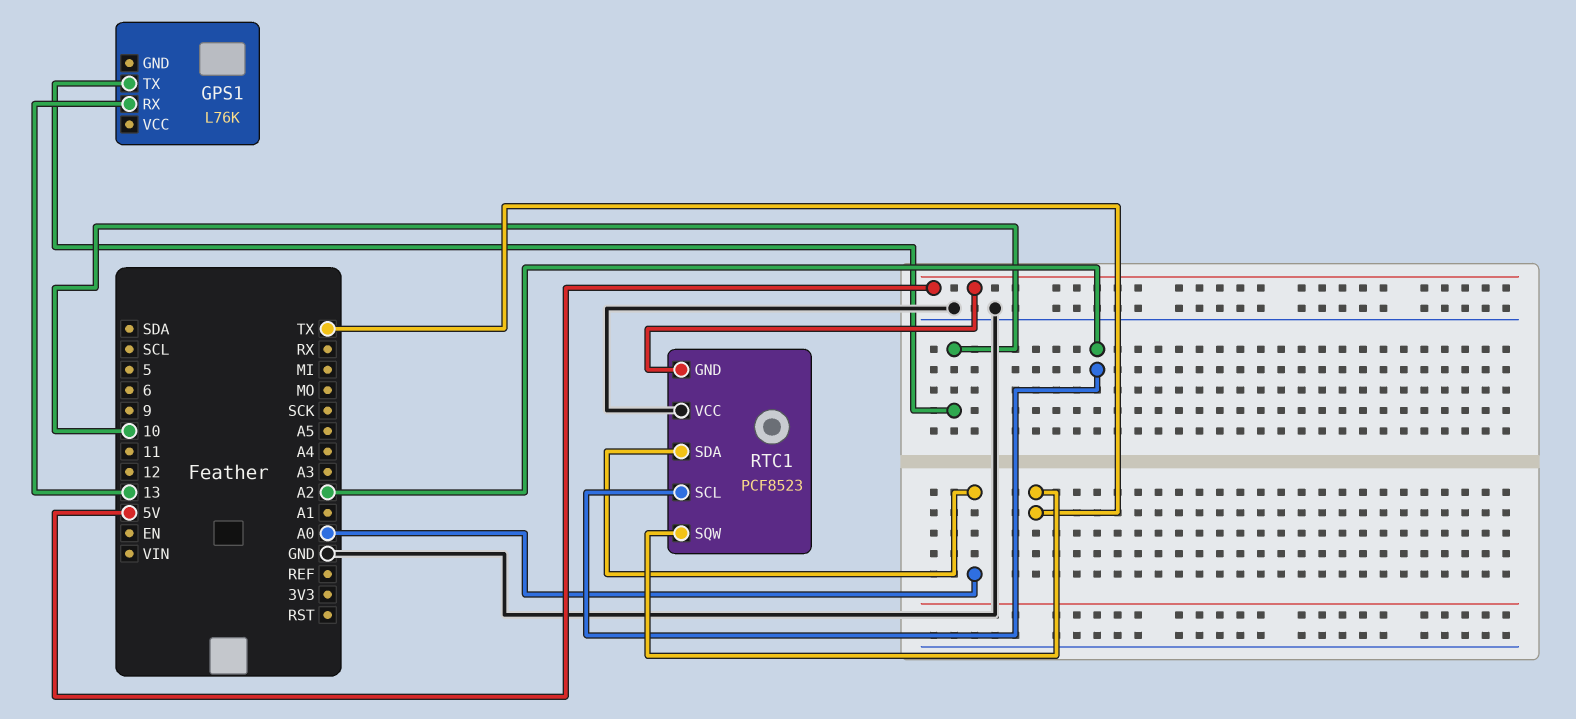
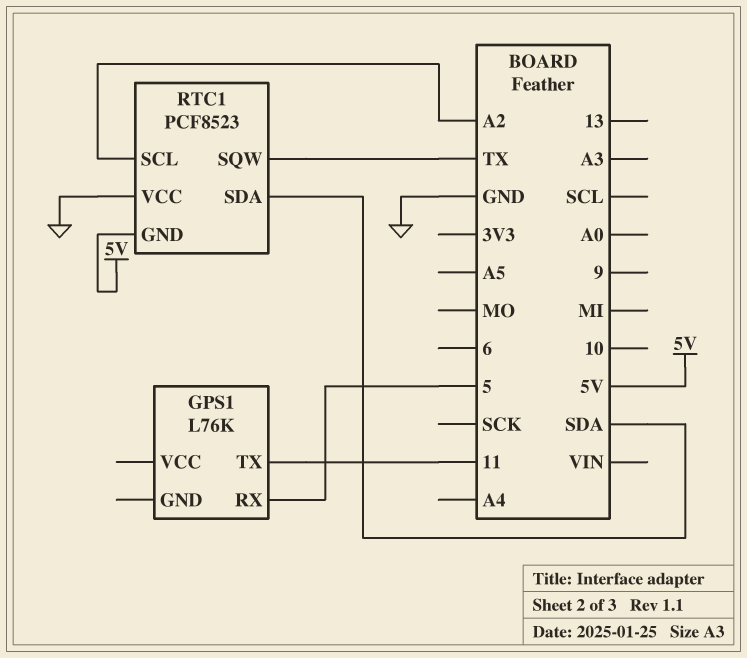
GPS1 pin RX: 13 -> 5
GPS1 pin TX: 10 -> 11
RTC1 pin SDA: A0 -> SDA

